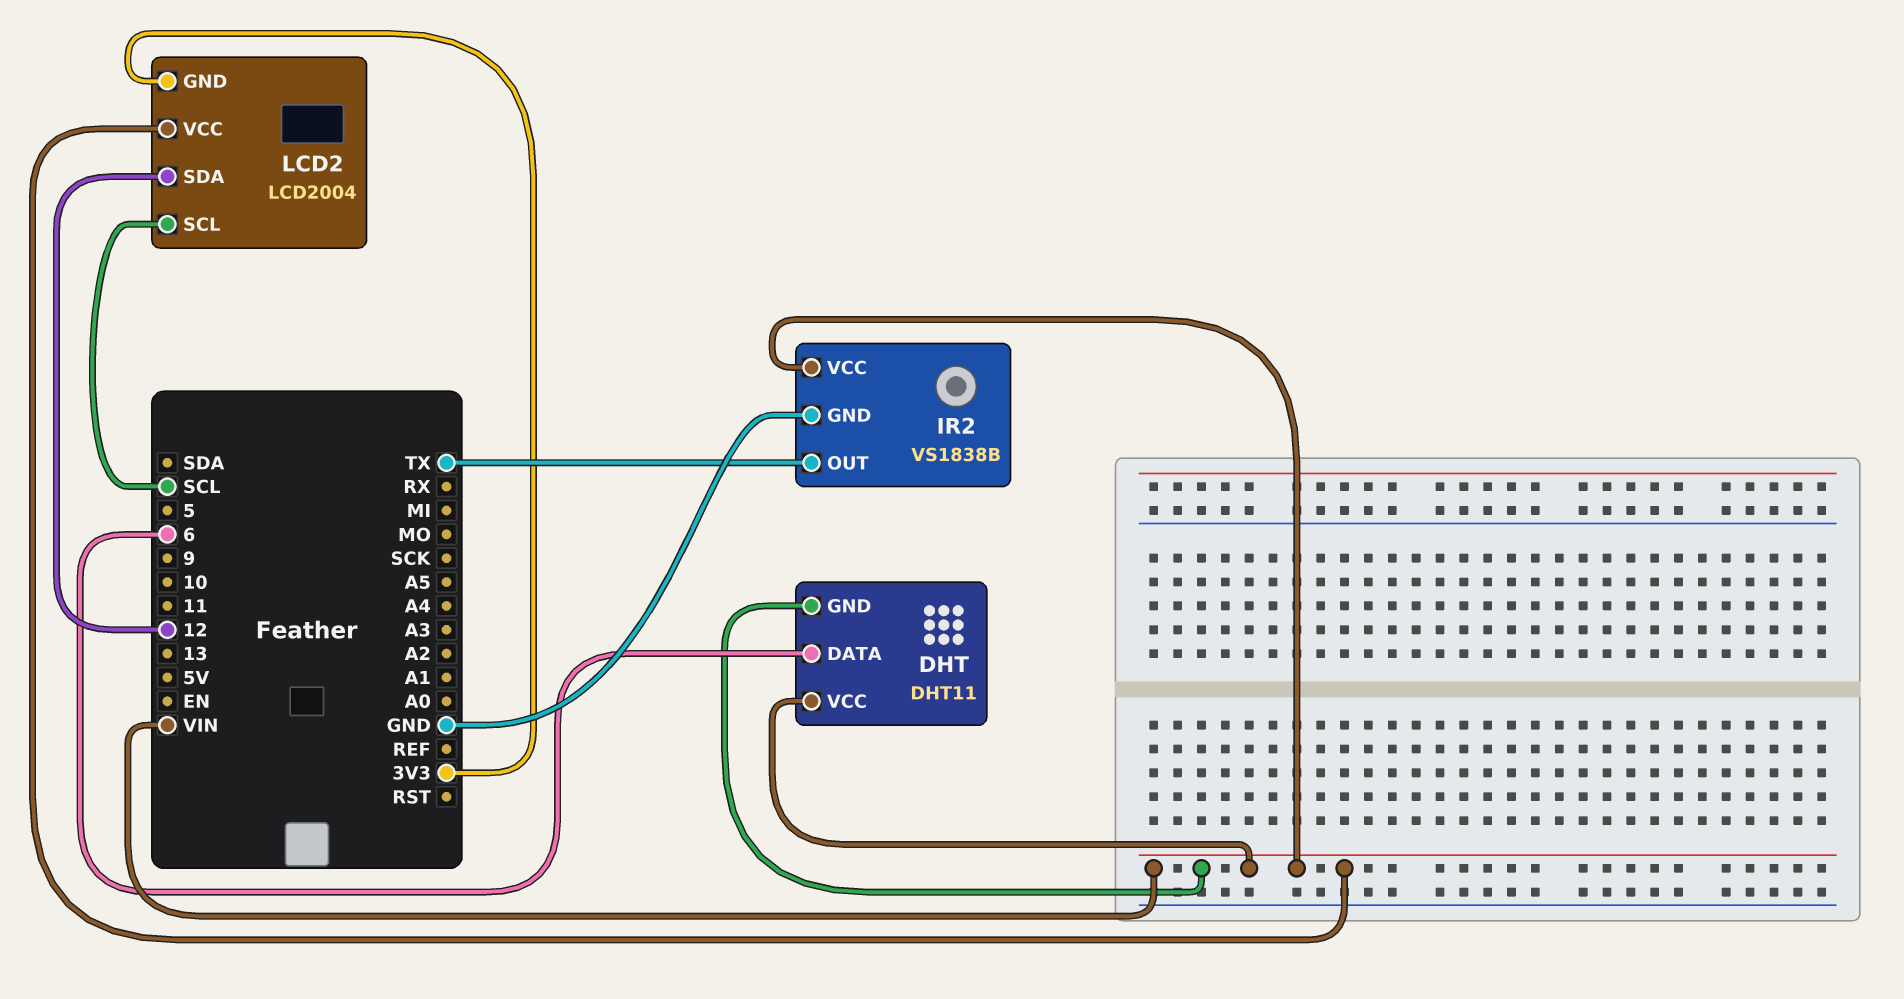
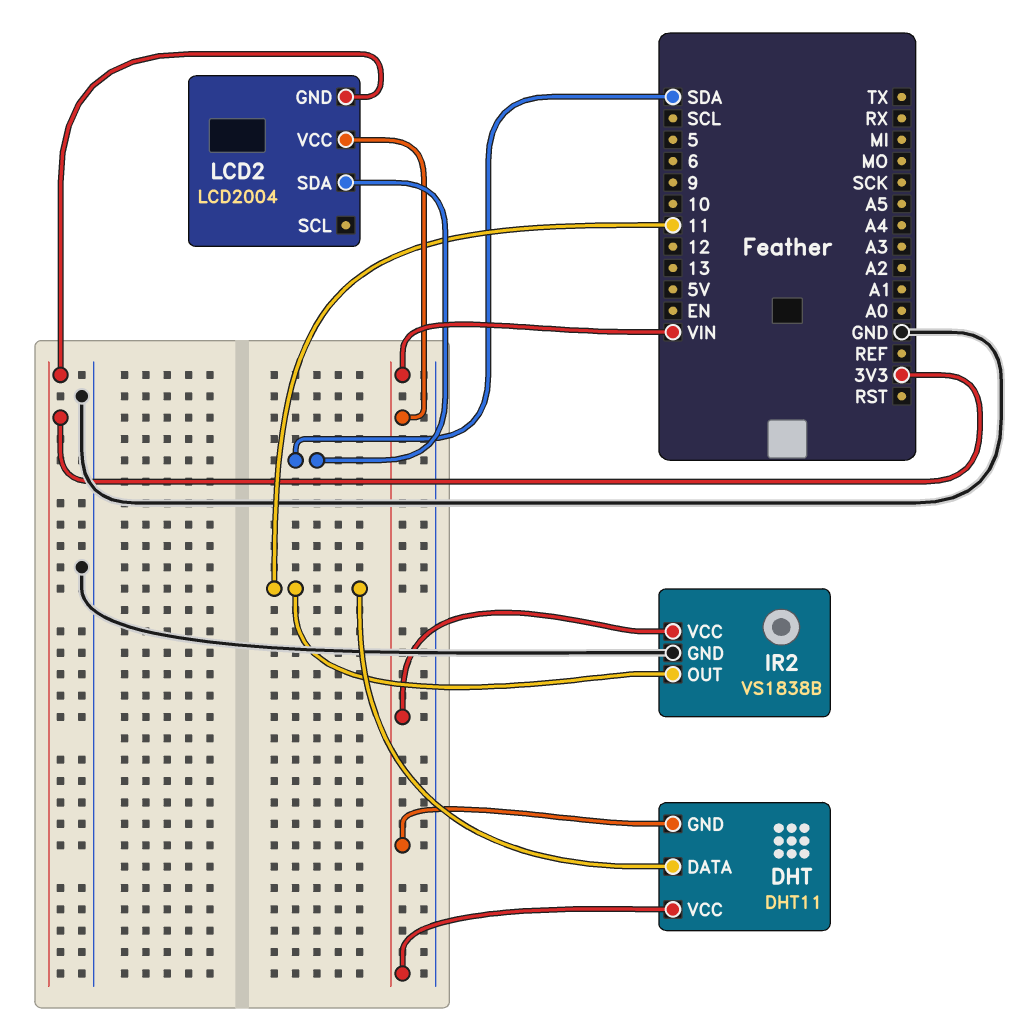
DHT pin DATA: 6 -> 11
IR2 pin OUT: TX -> 11
LCD2 pin SCL: SCL -> none
LCD2 pin SDA: 12 -> SDA

